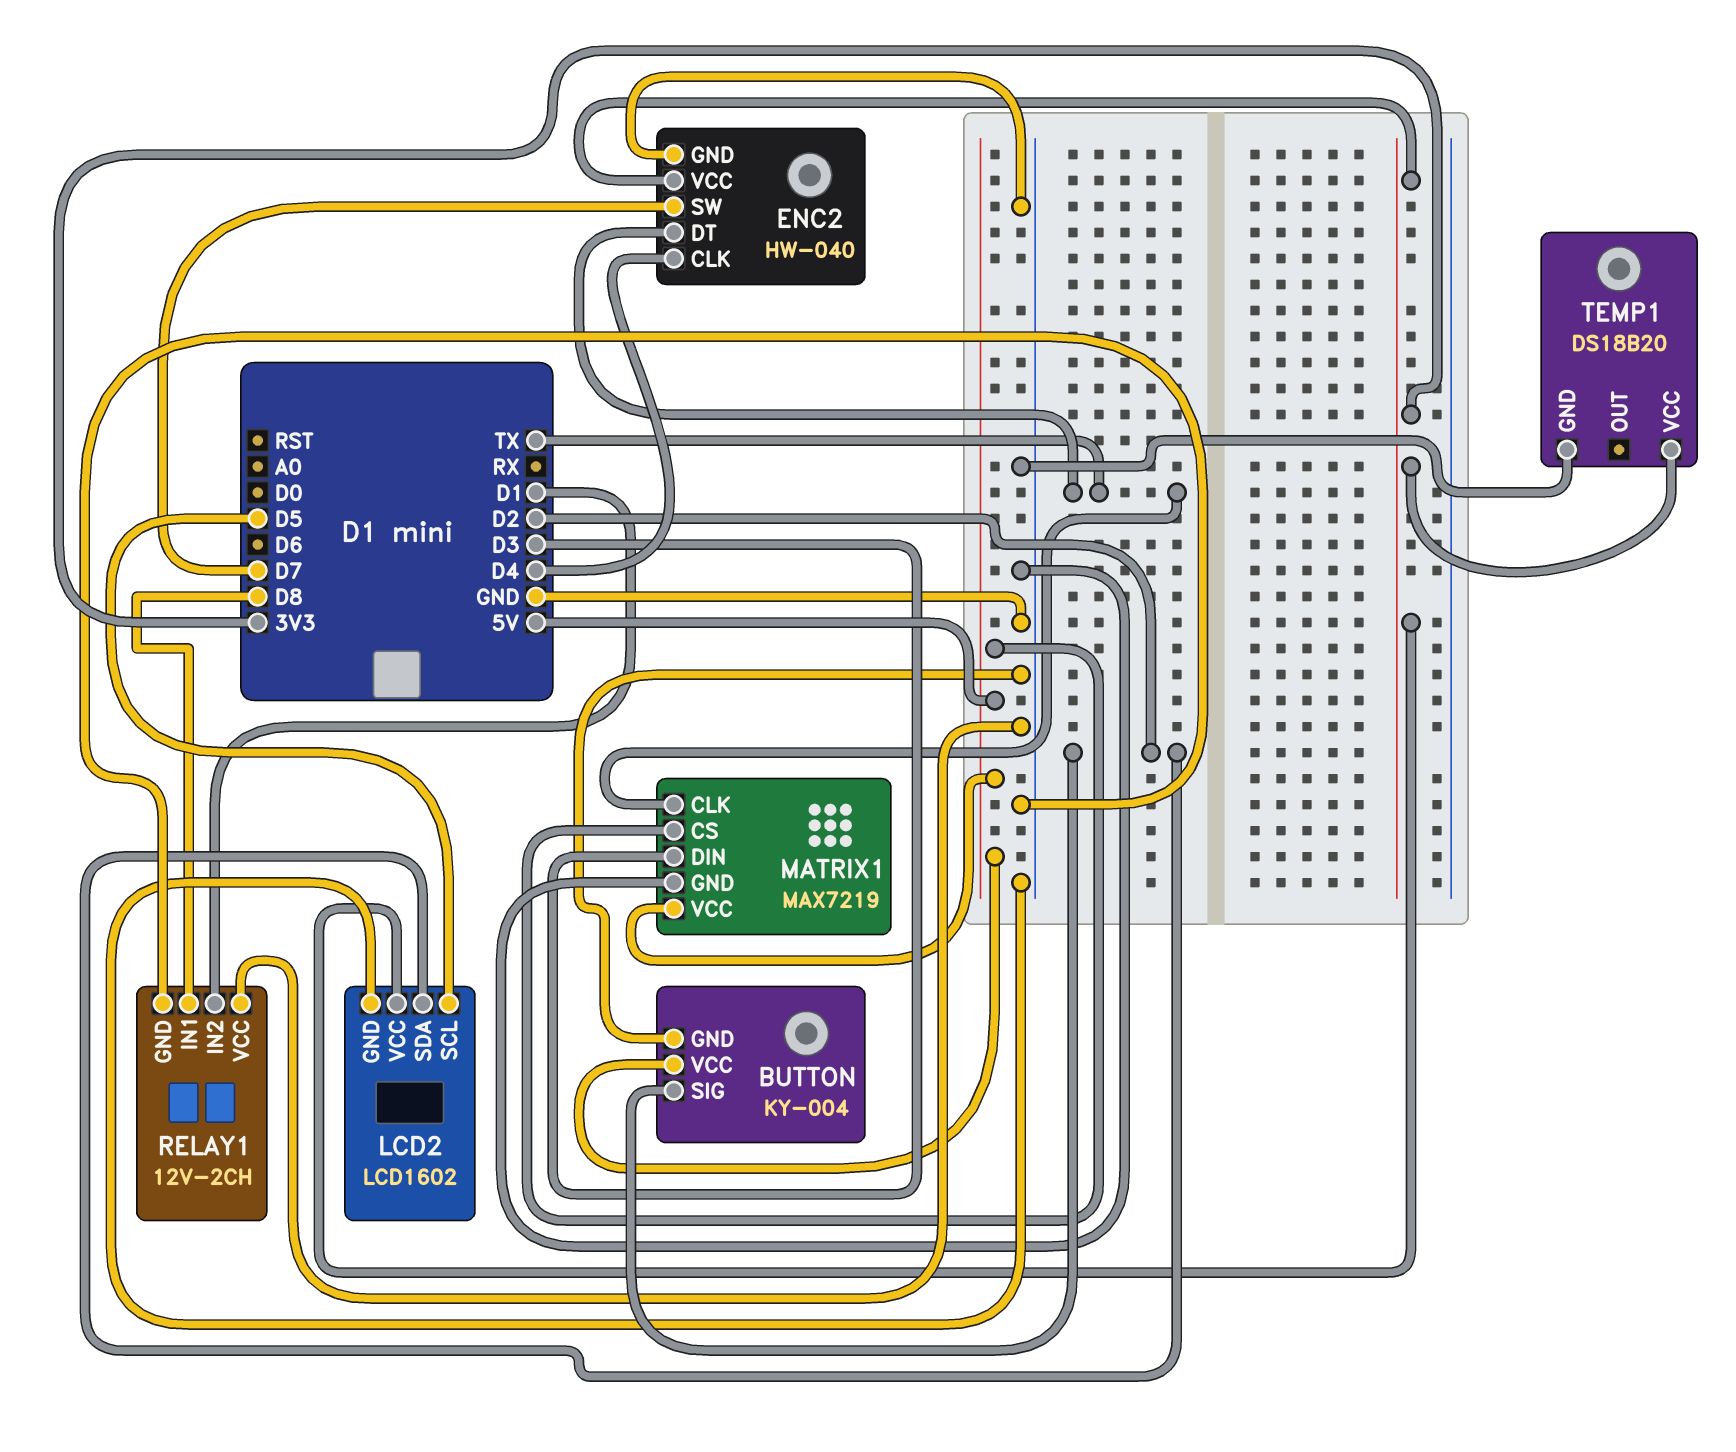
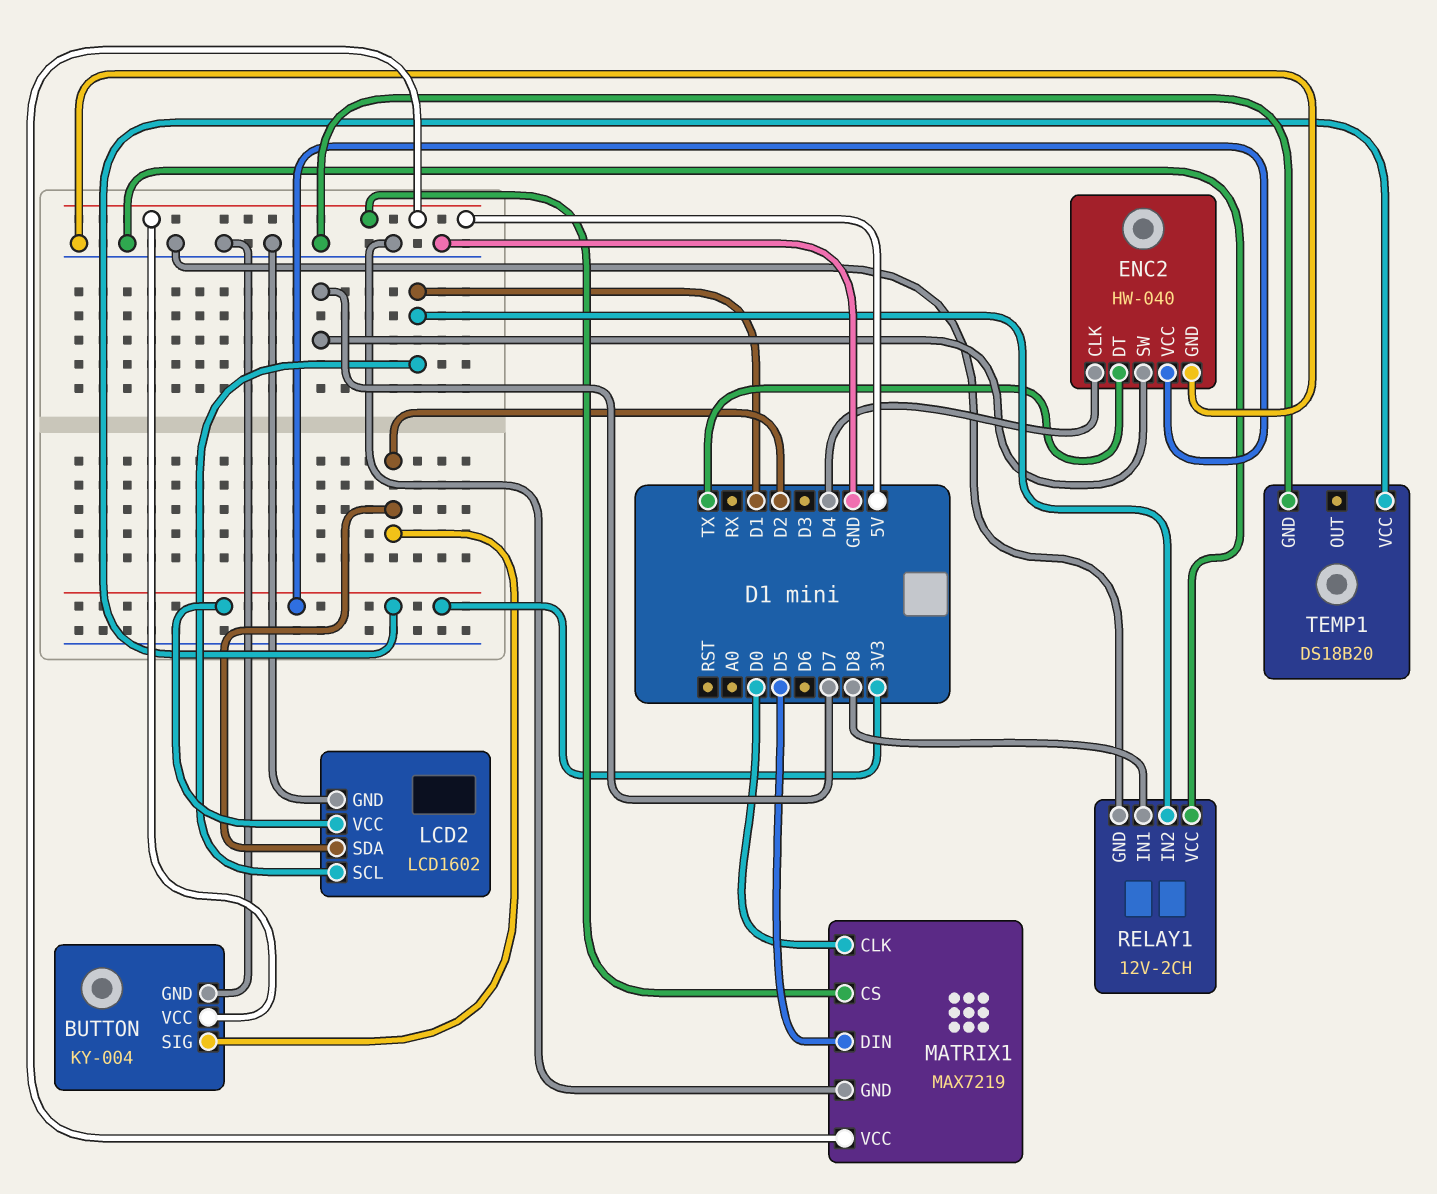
LCD2 pin SCL: D5 -> D1
MATRIX1 pin CLK: TX -> D0
MATRIX1 pin DIN: D3 -> D5

